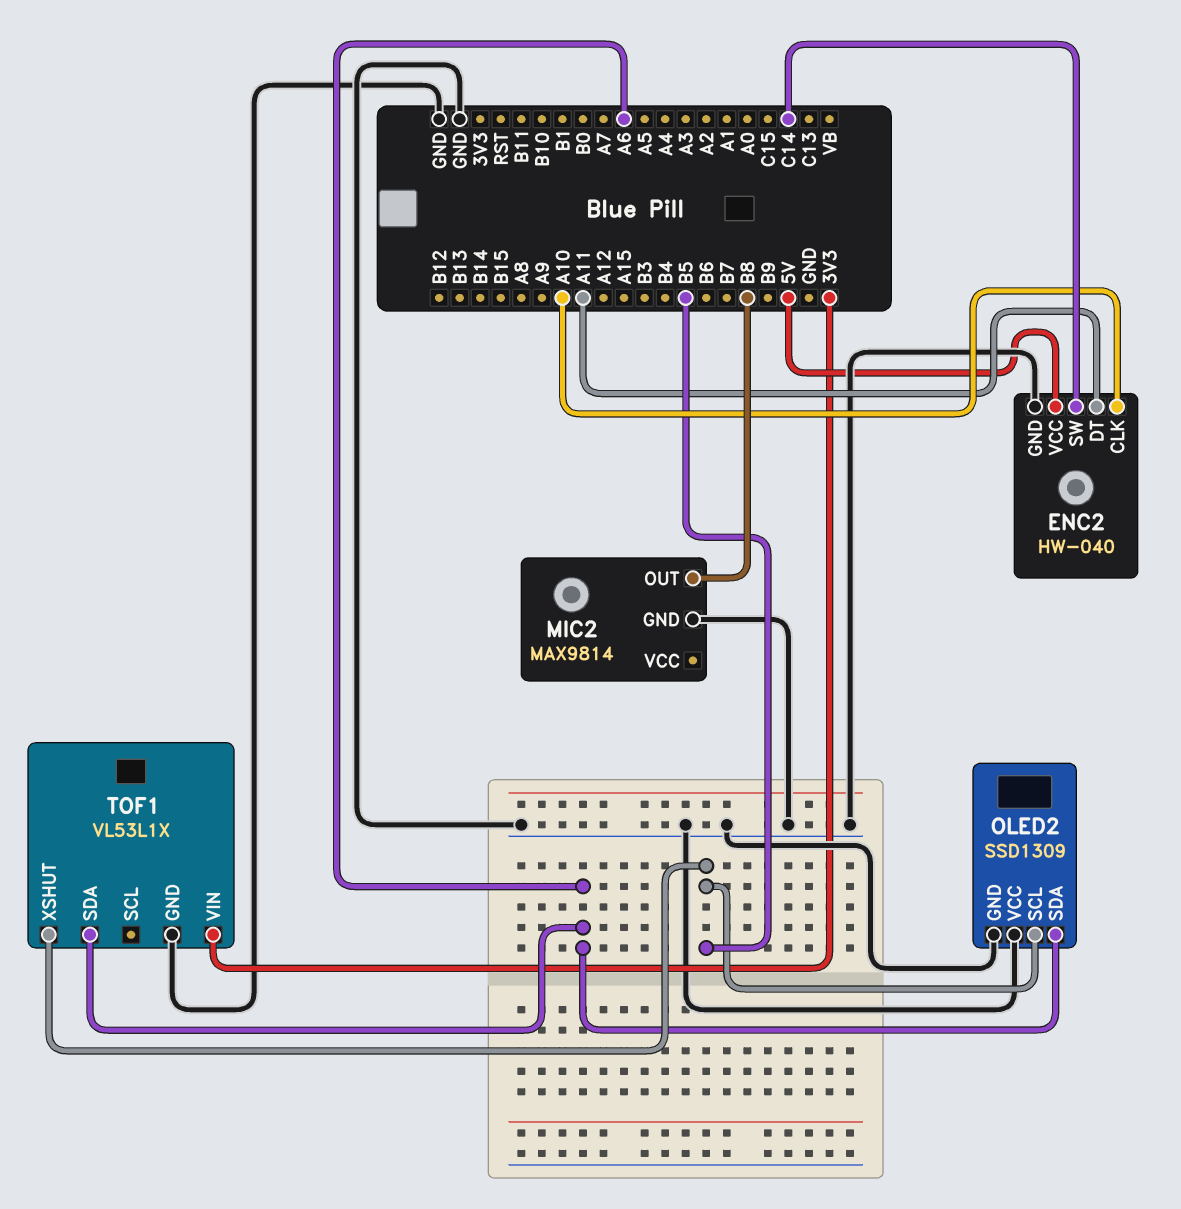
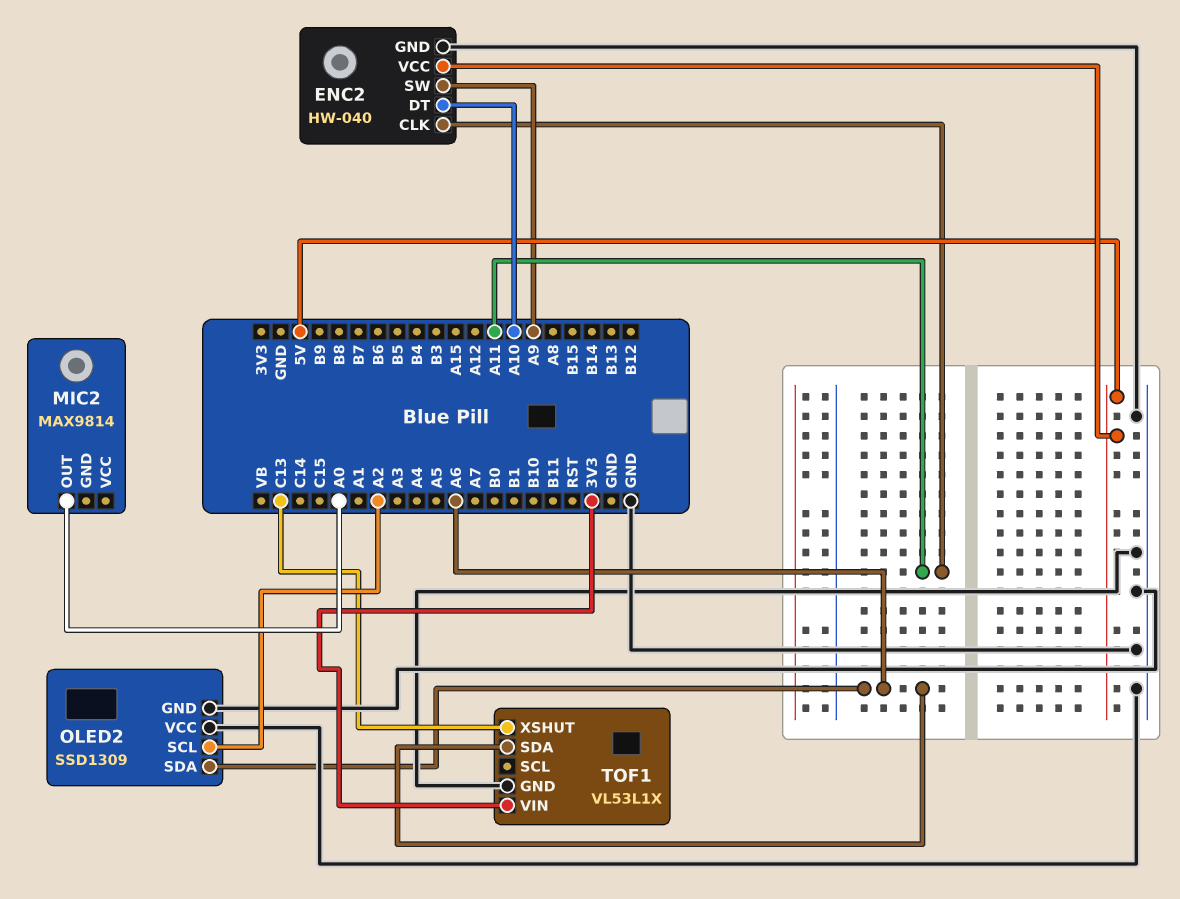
ENC2 pin CLK: A10 -> A11
ENC2 pin DT: A11 -> A10
ENC2 pin SW: C14 -> A9
MIC2 pin GND: GND -> none
MIC2 pin OUT: B8 -> A0
OLED2 pin SCL: B5 -> A2
TOF1 pin XSHUT: B5 -> C13

